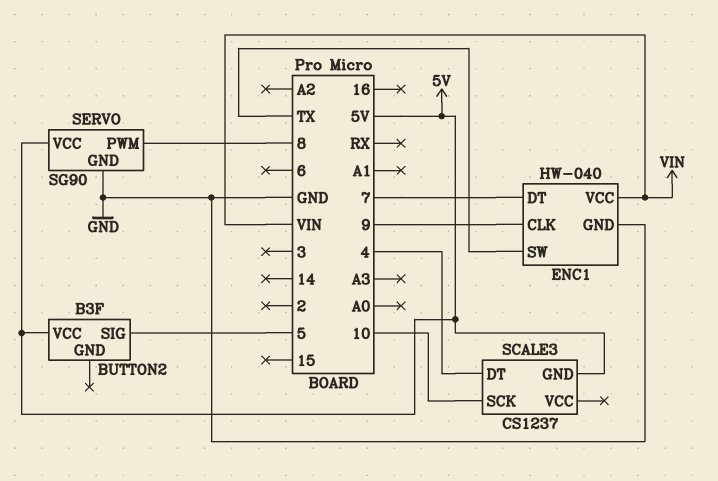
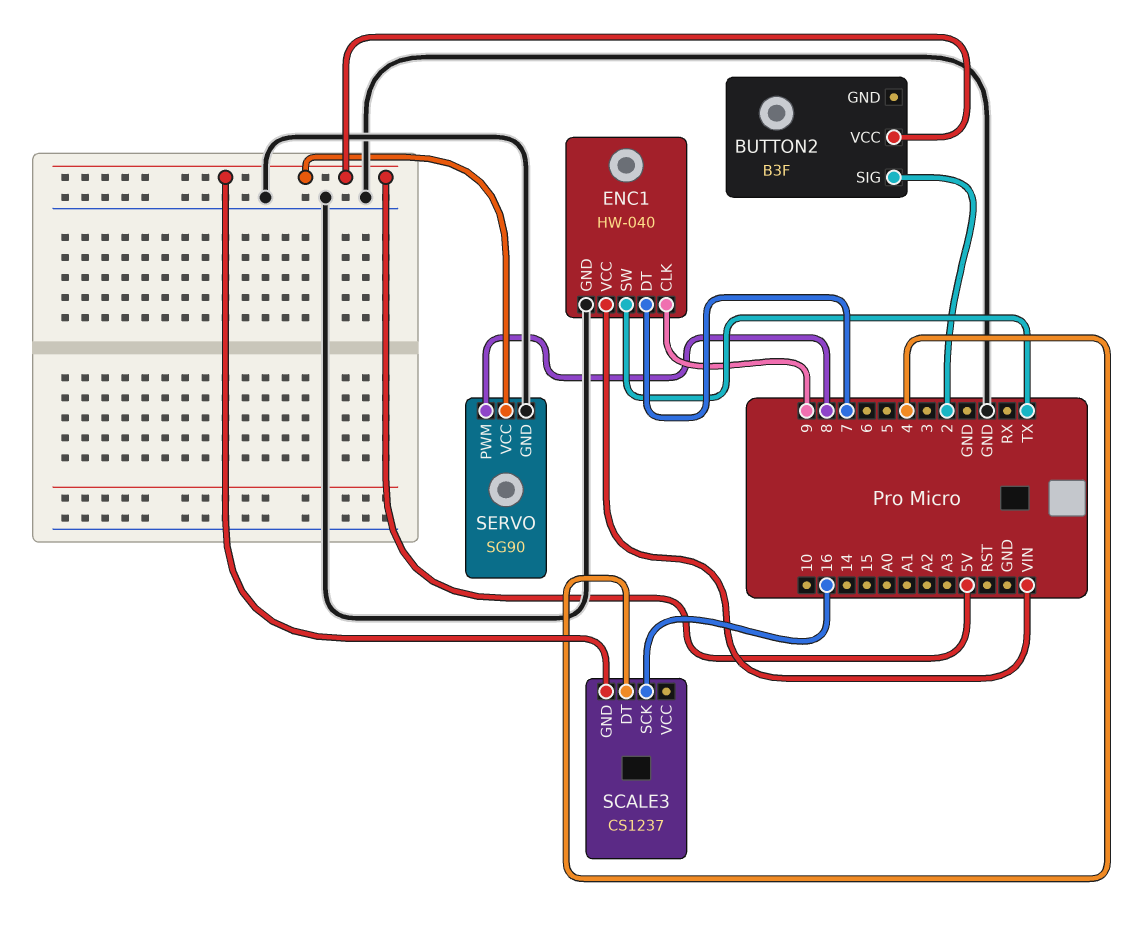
BUTTON2 pin SIG: 5 -> 2
SCALE3 pin SCK: 10 -> 16

